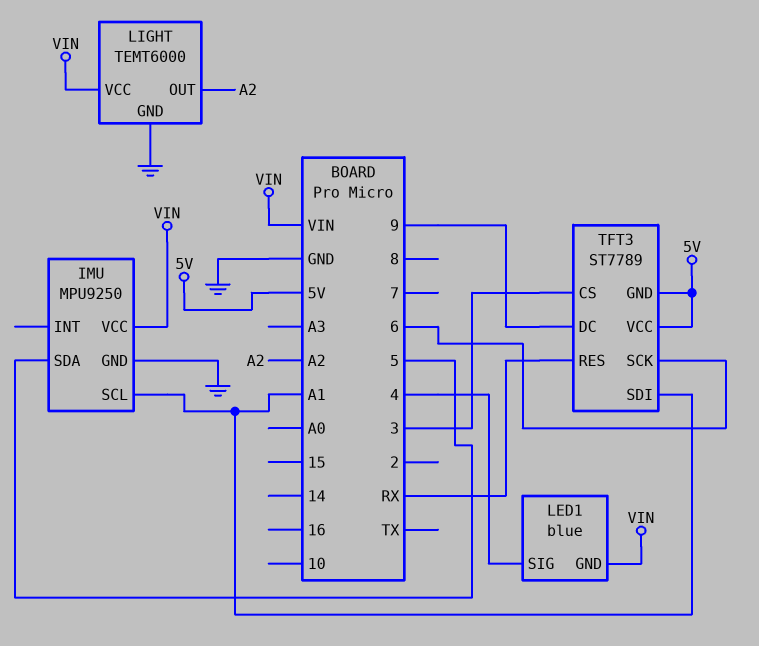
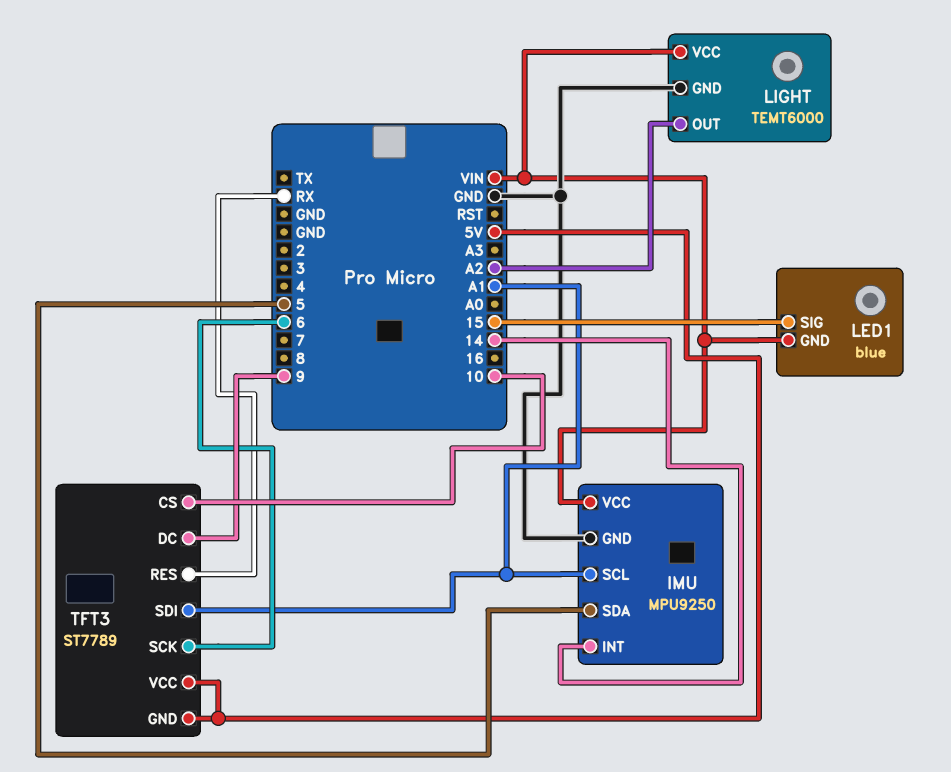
IMU pin INT: none -> 14
LED1 pin SIG: 4 -> 15
TFT3 pin CS: 3 -> 10

